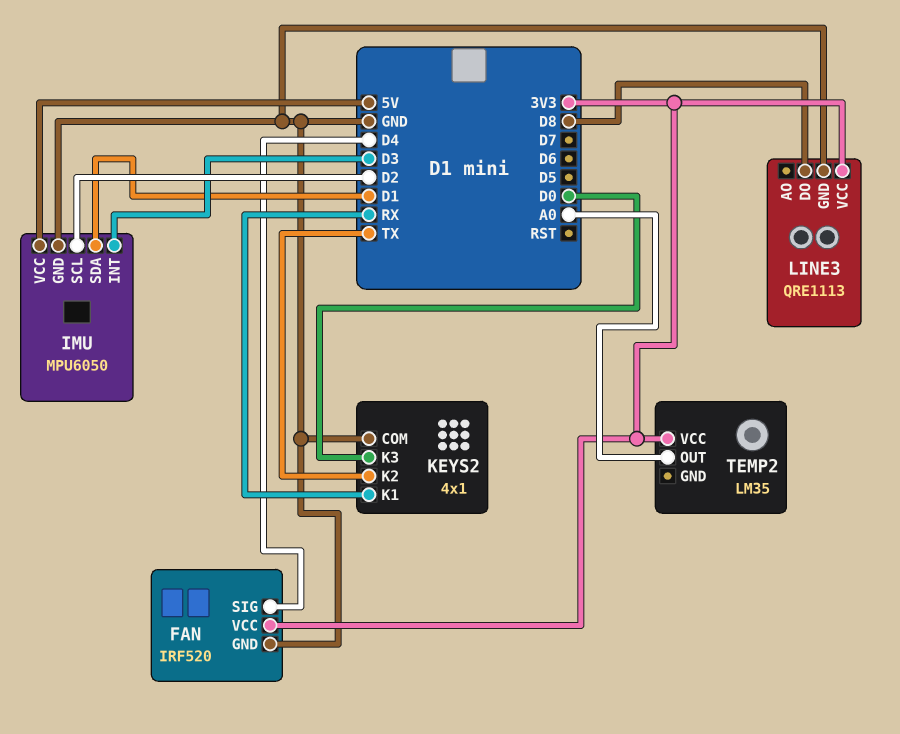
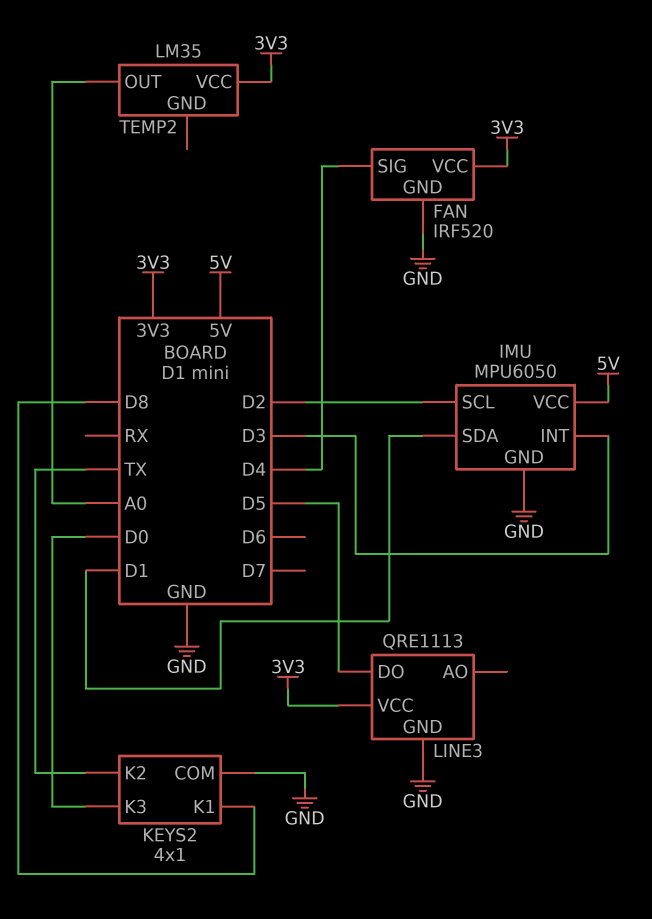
KEYS2 pin K1: RX -> D8
LINE3 pin DO: D8 -> D5

